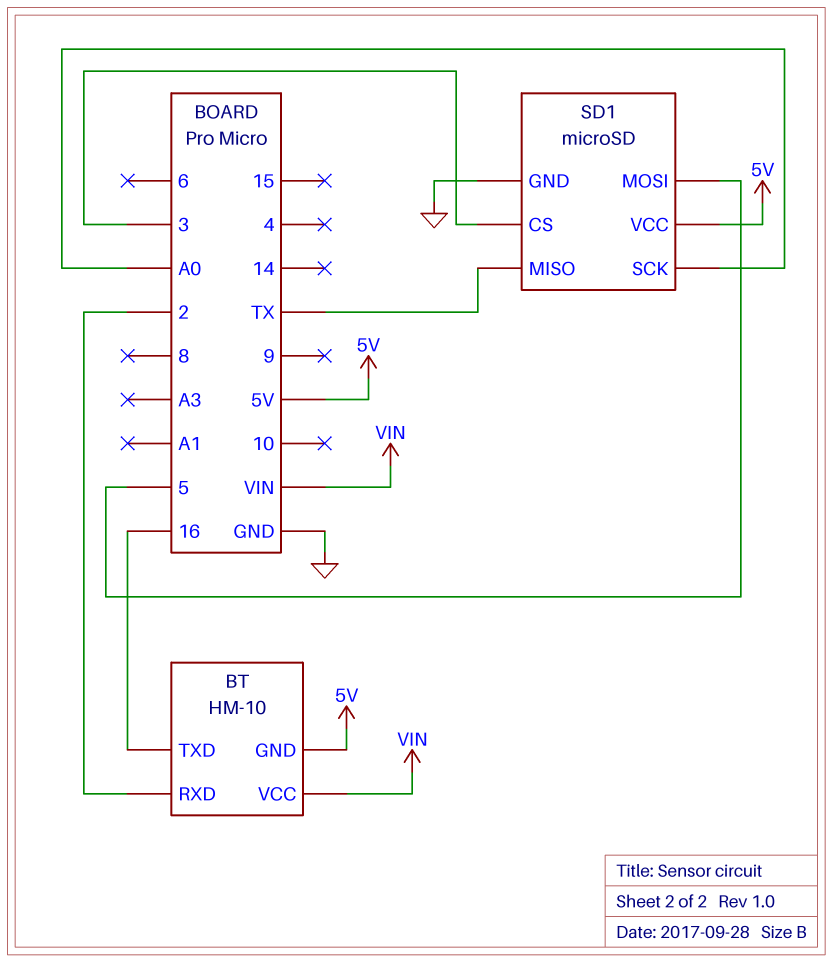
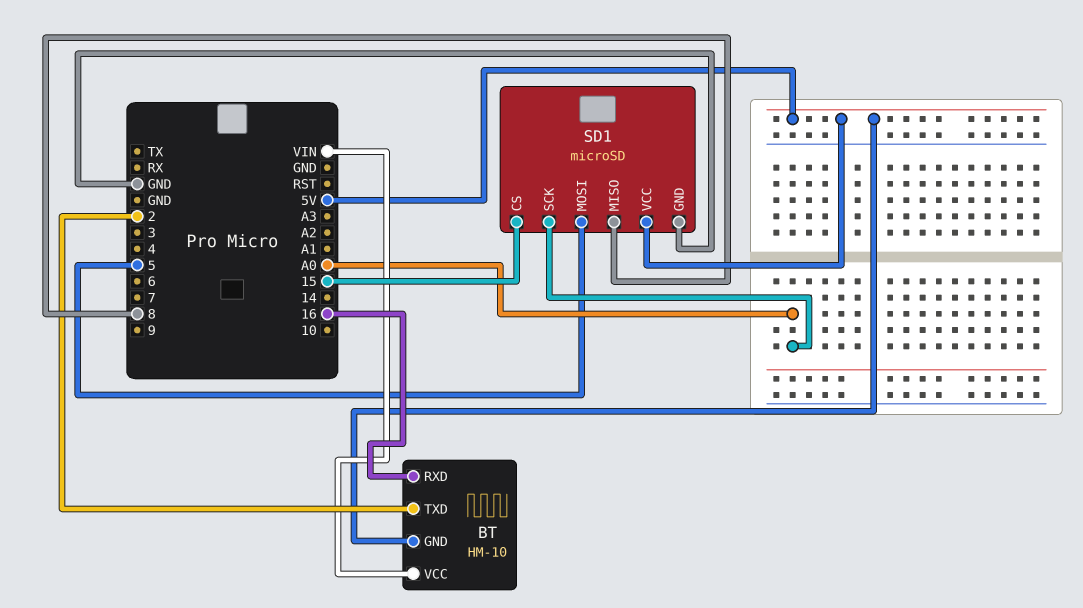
BT pin RXD: 2 -> 16
BT pin TXD: 16 -> 2
SD1 pin CS: 3 -> 15
SD1 pin MISO: TX -> 8

